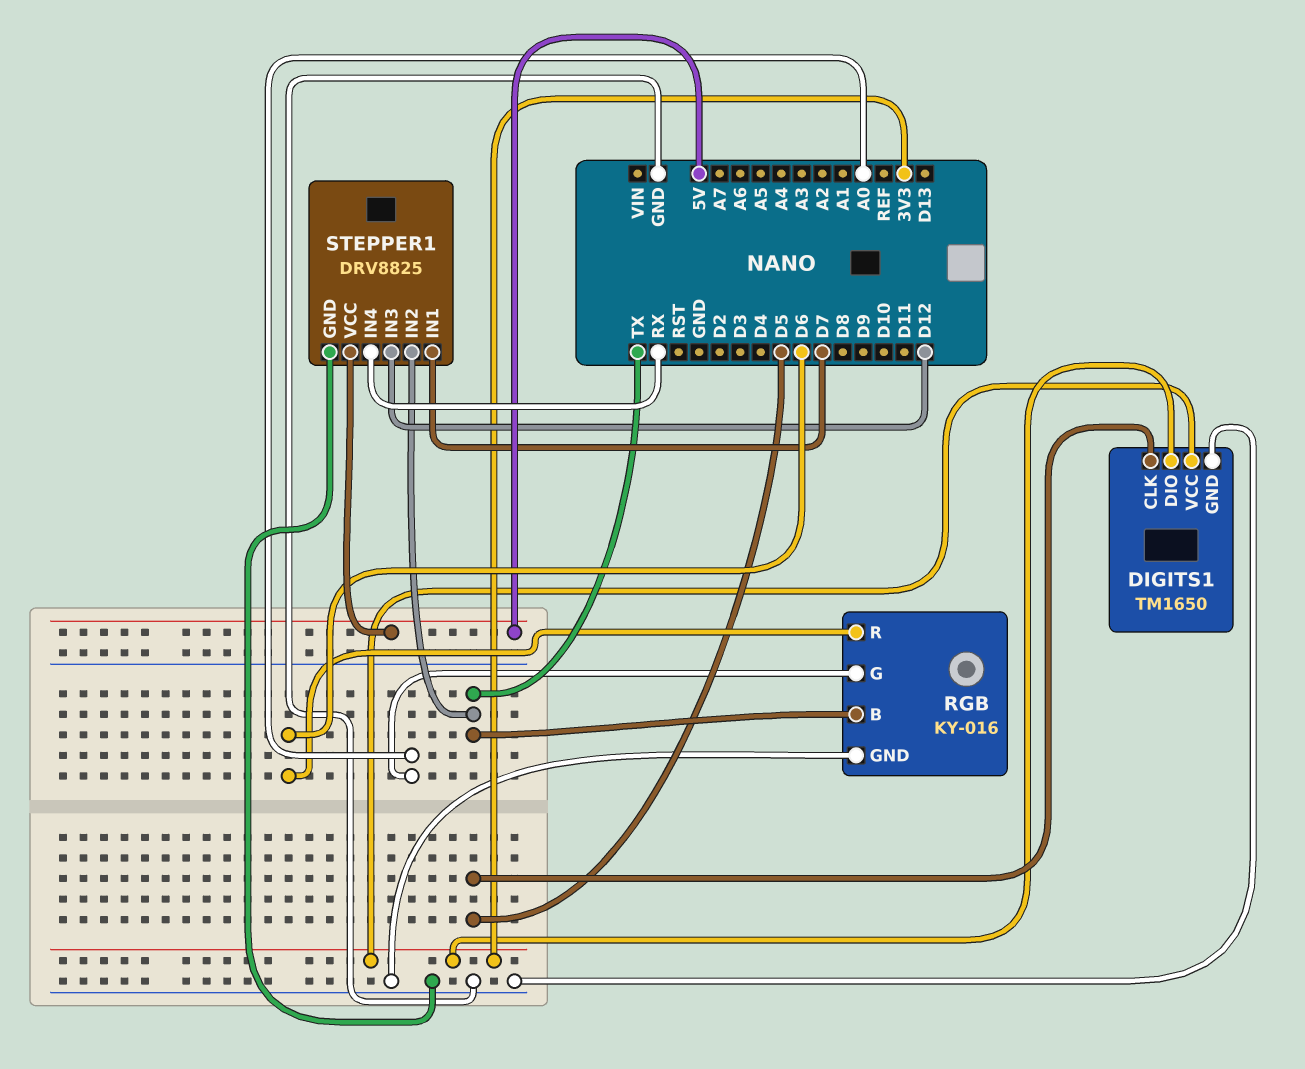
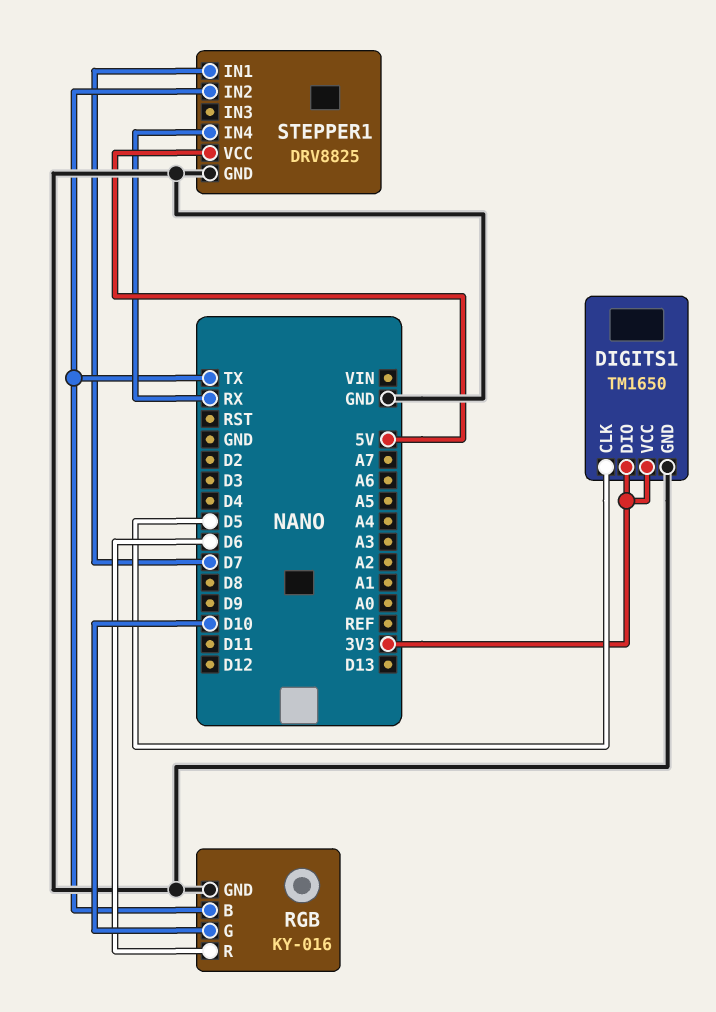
RGB pin G: A0 -> D10
STEPPER1 pin IN3: D12 -> none

